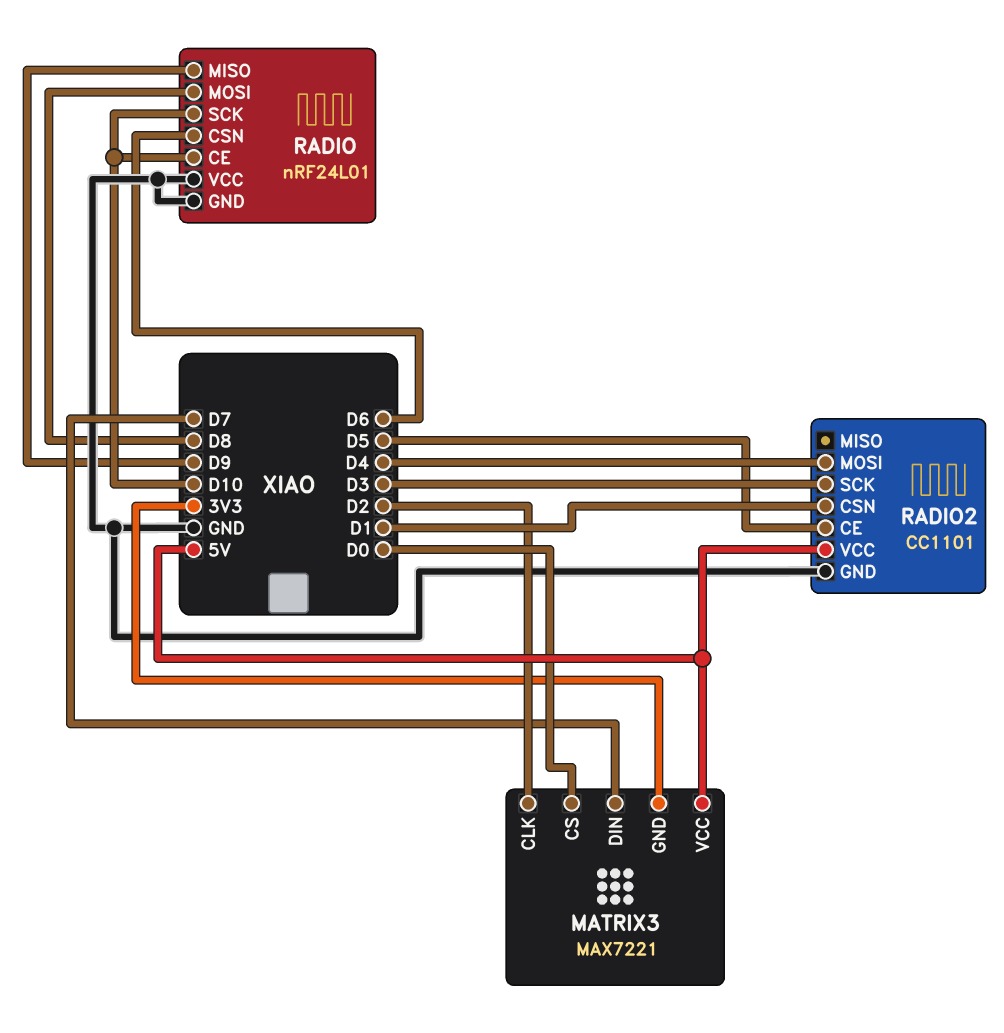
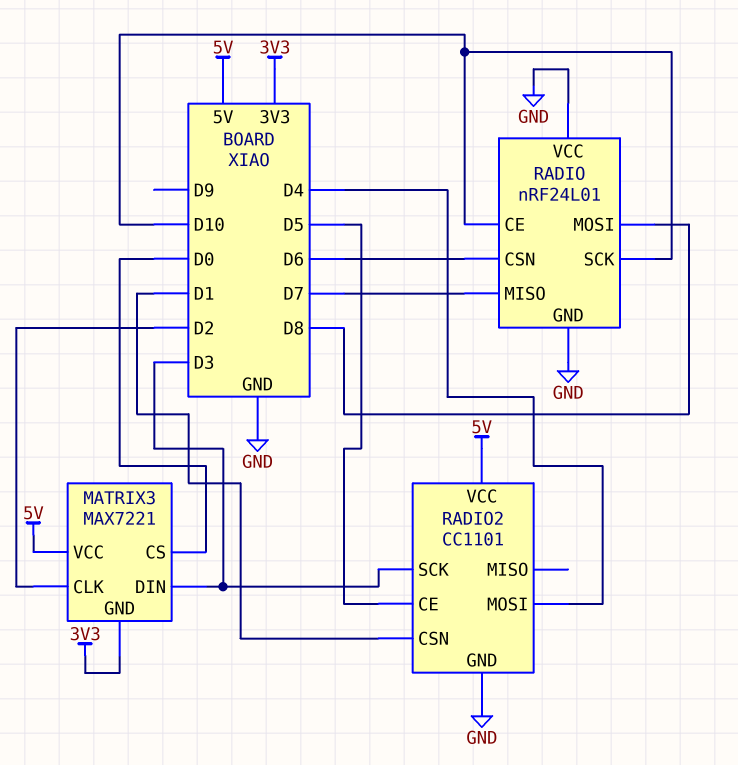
MATRIX3 pin DIN: D7 -> D3
RADIO pin MISO: D9 -> D7

